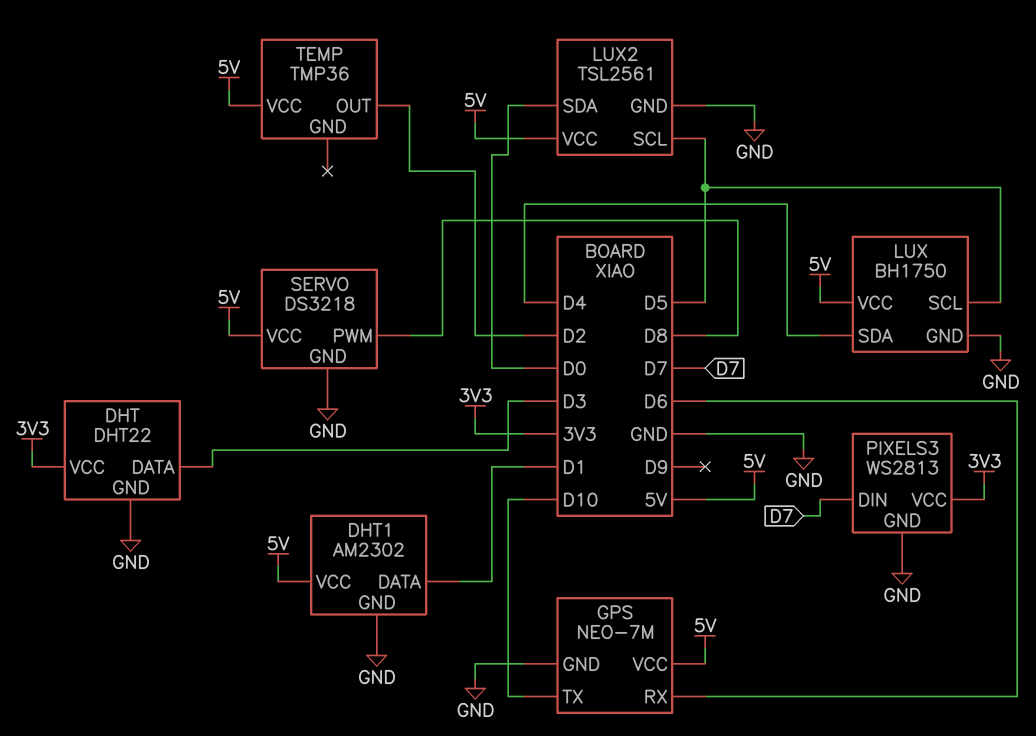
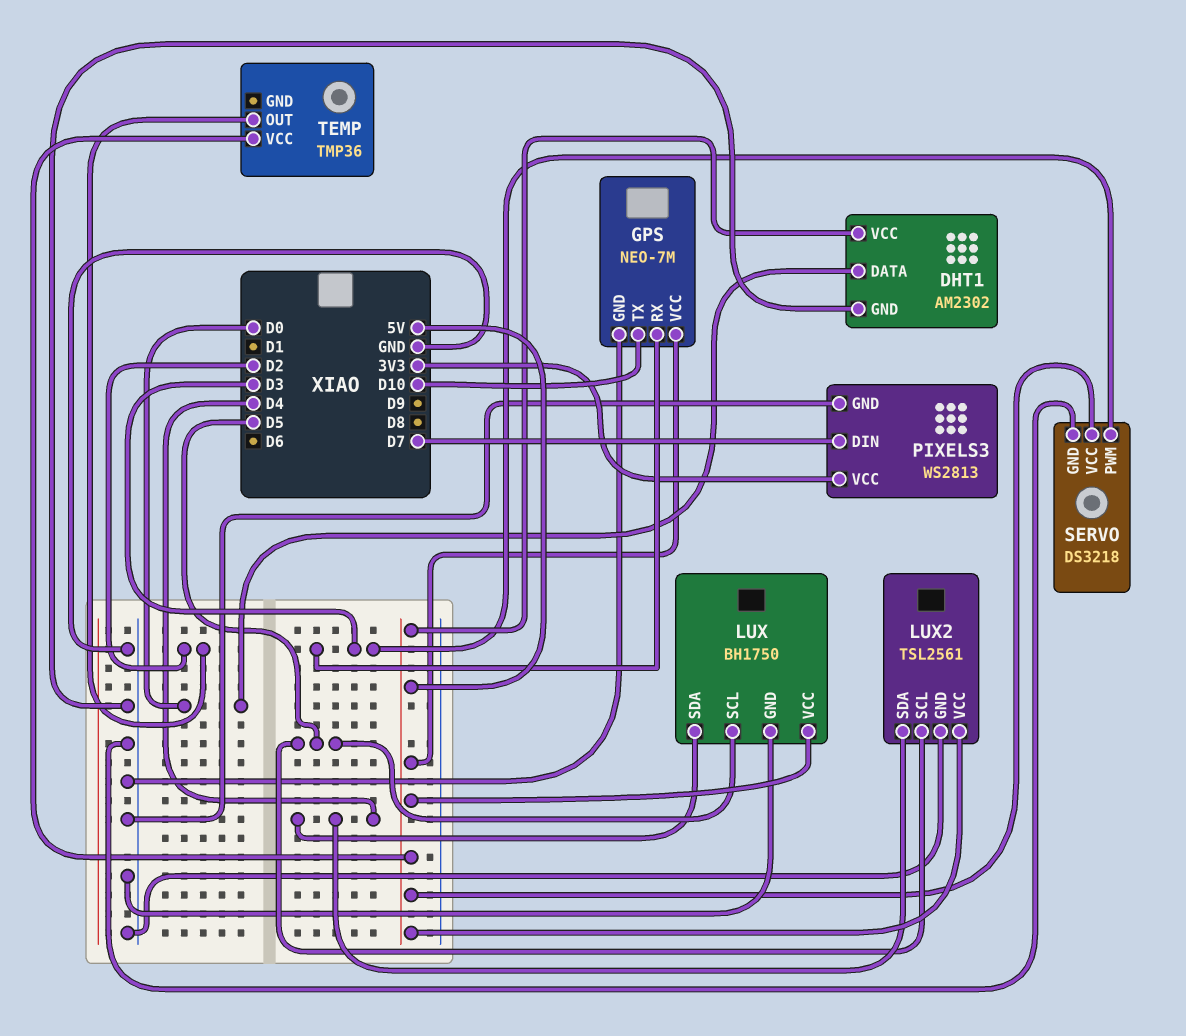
DHT: DHT22 -> none
DHT pin DATA: D3 -> none
DHT pin GND: GND -> none
DHT pin VCC: 3V3 -> none
DHT1 pin DATA: D1 -> D0
GPS pin RX: D6 -> D3
LUX2 pin SDA: D0 -> D4
SERVO pin PWM: D8 -> D3

